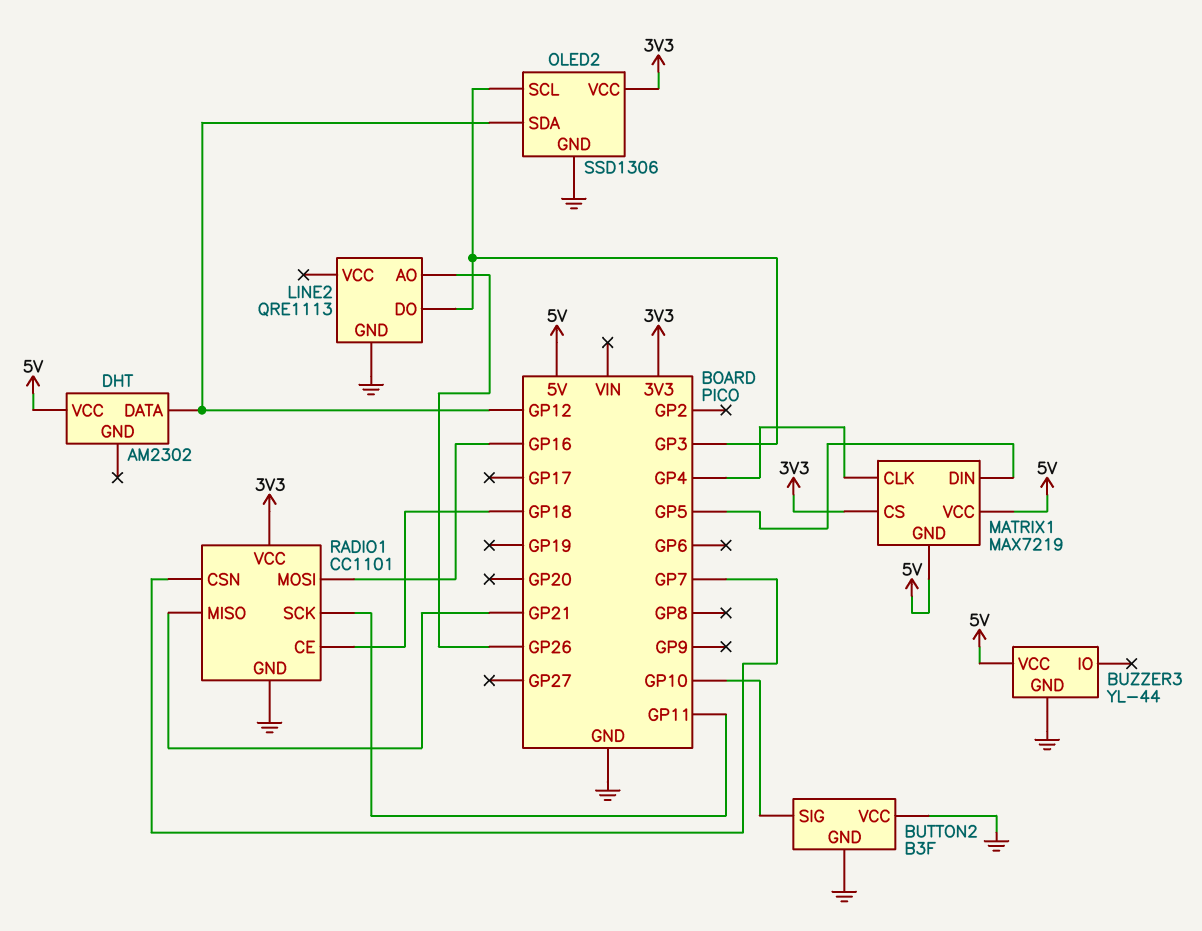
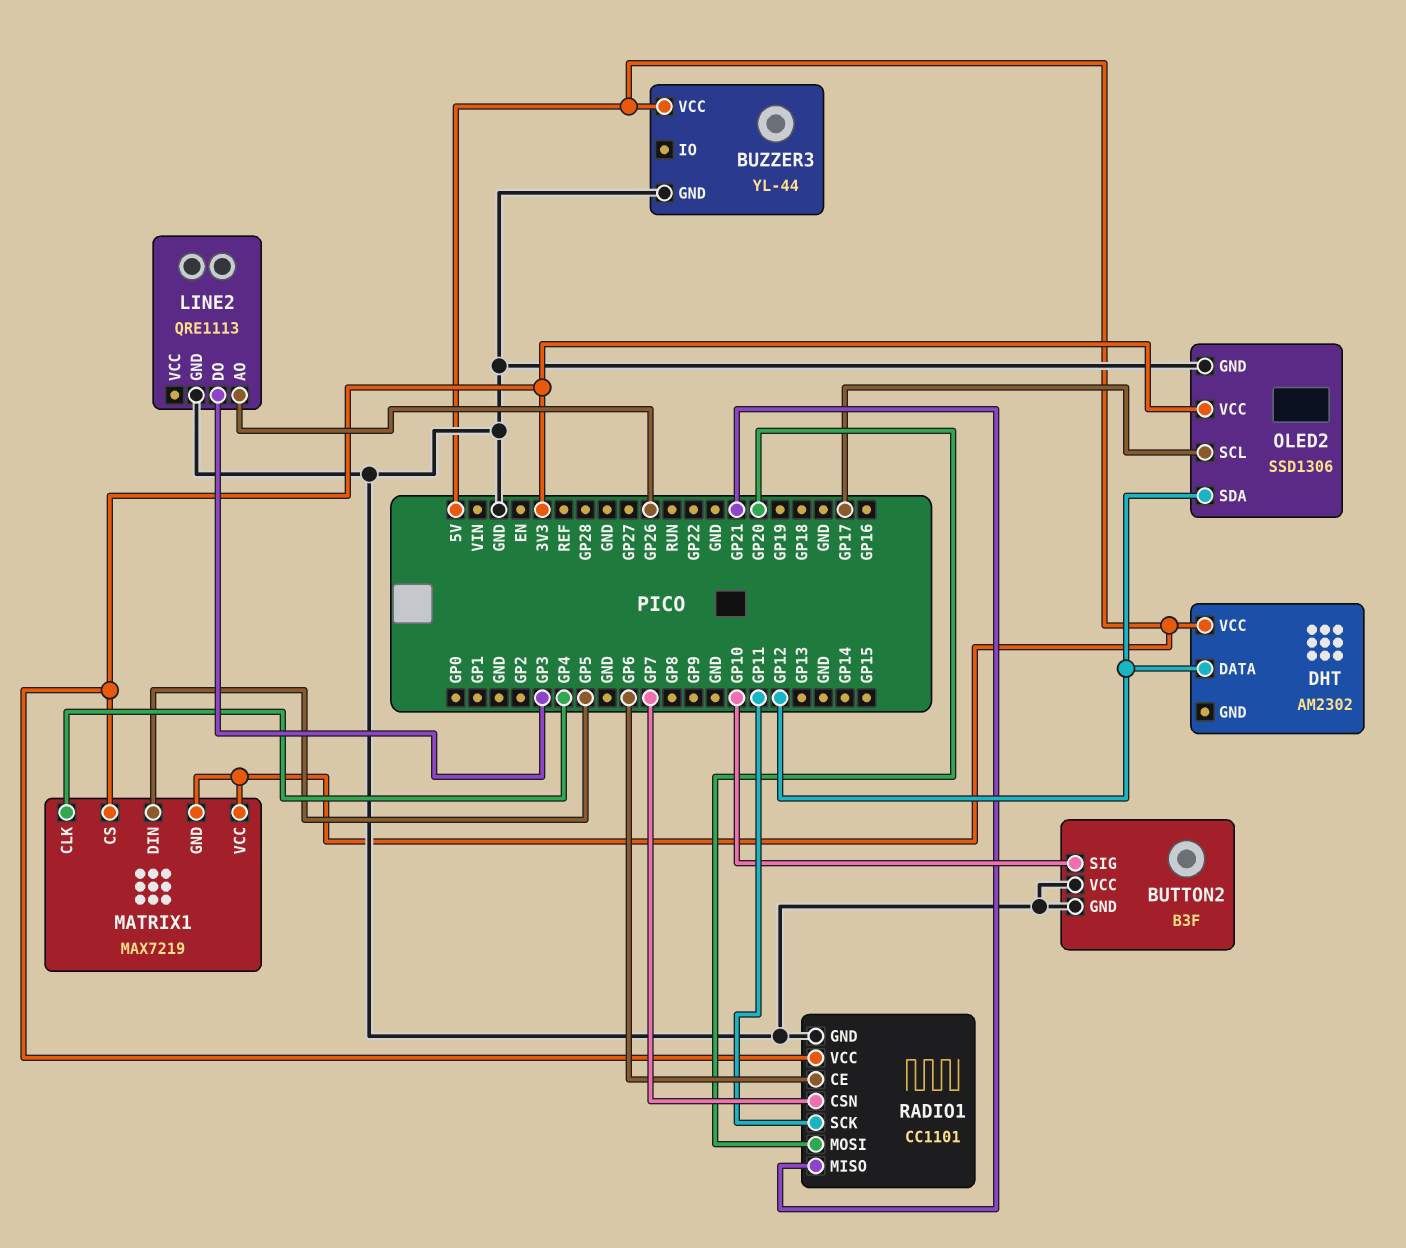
OLED2 pin SCL: GP3 -> GP17
RADIO1 pin CE: GP18 -> GP6
RADIO1 pin MOSI: GP16 -> GP20

